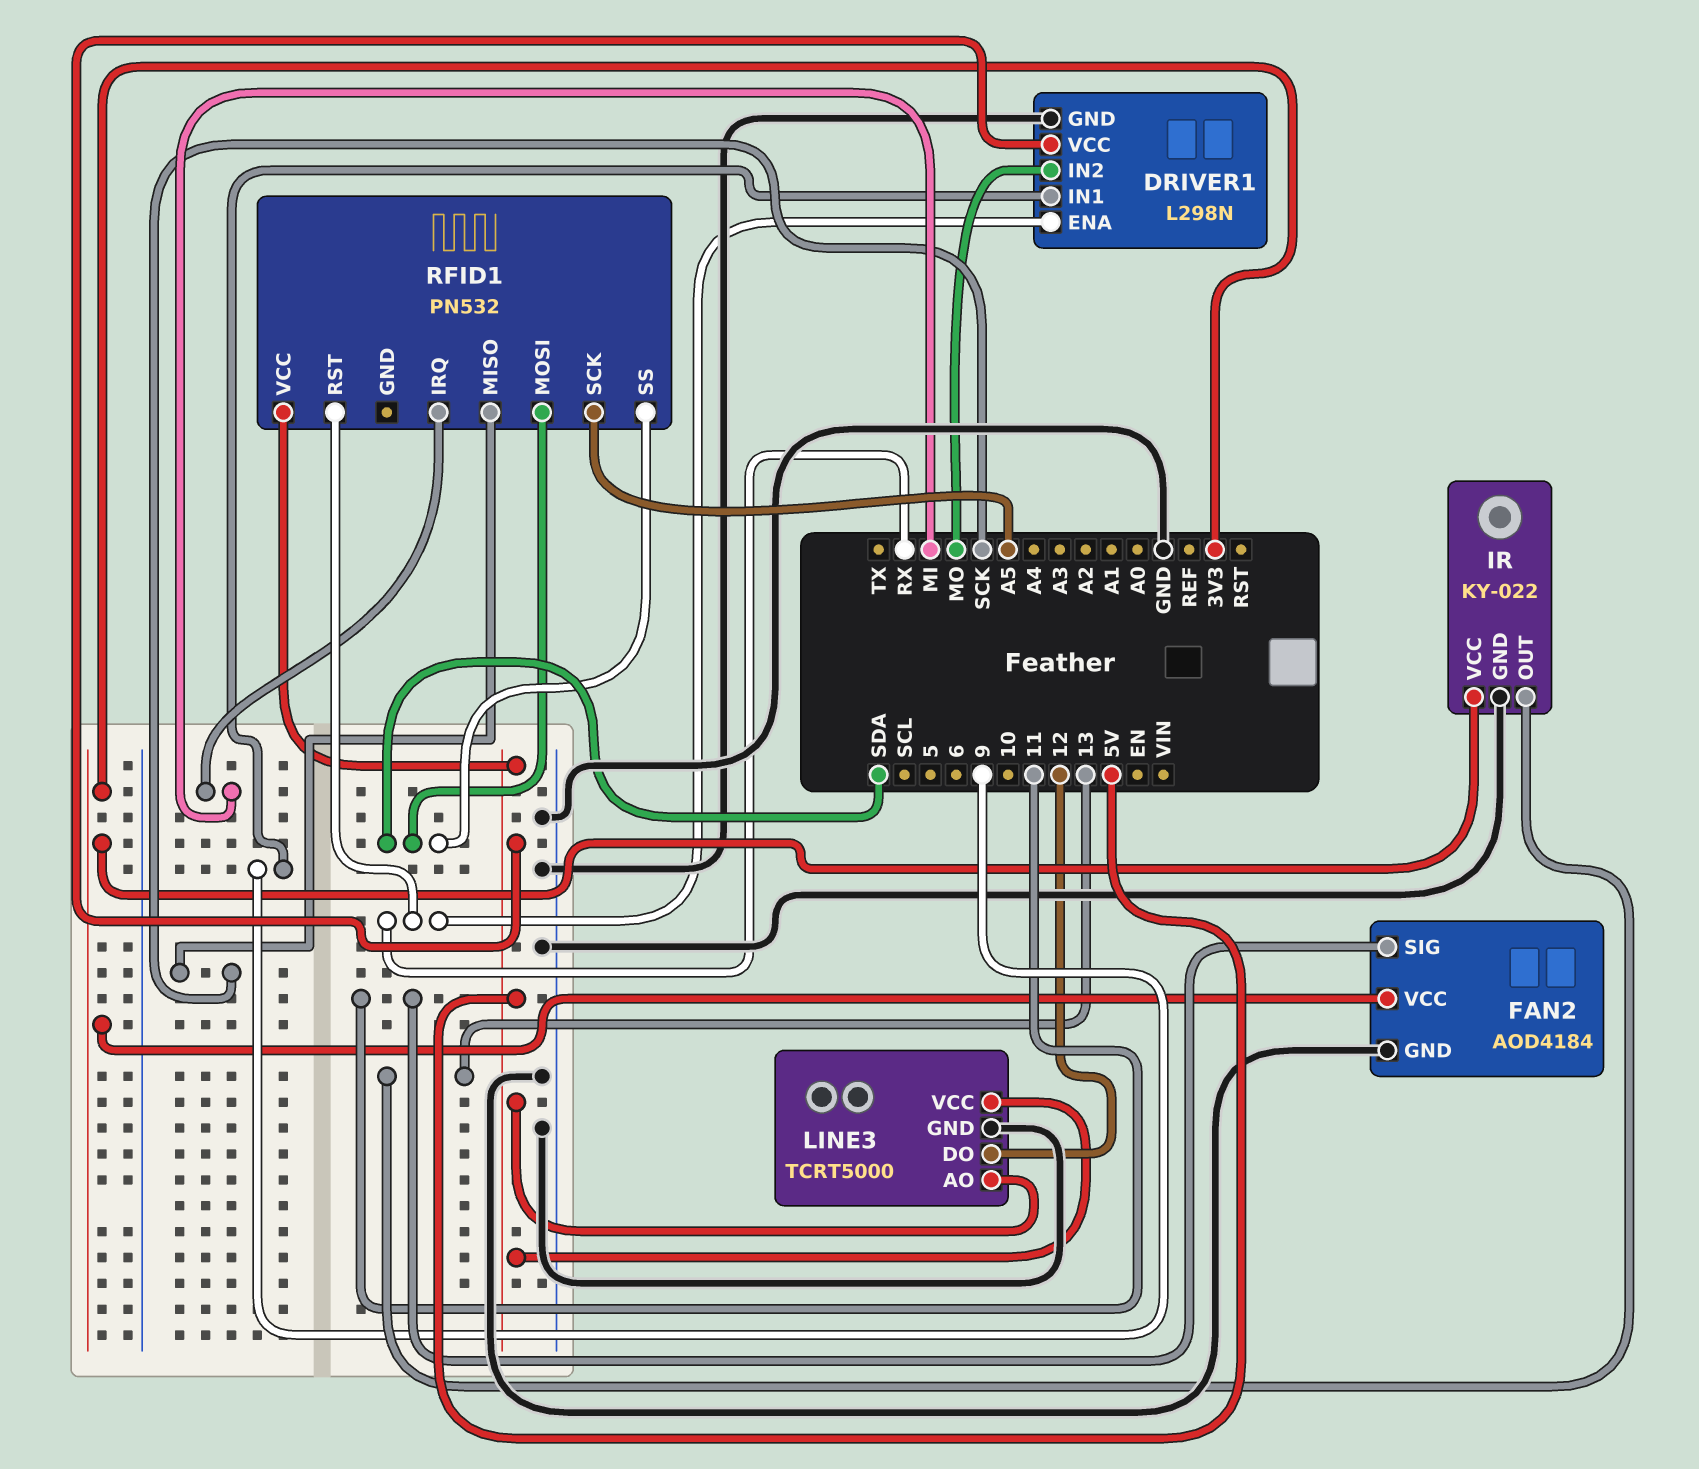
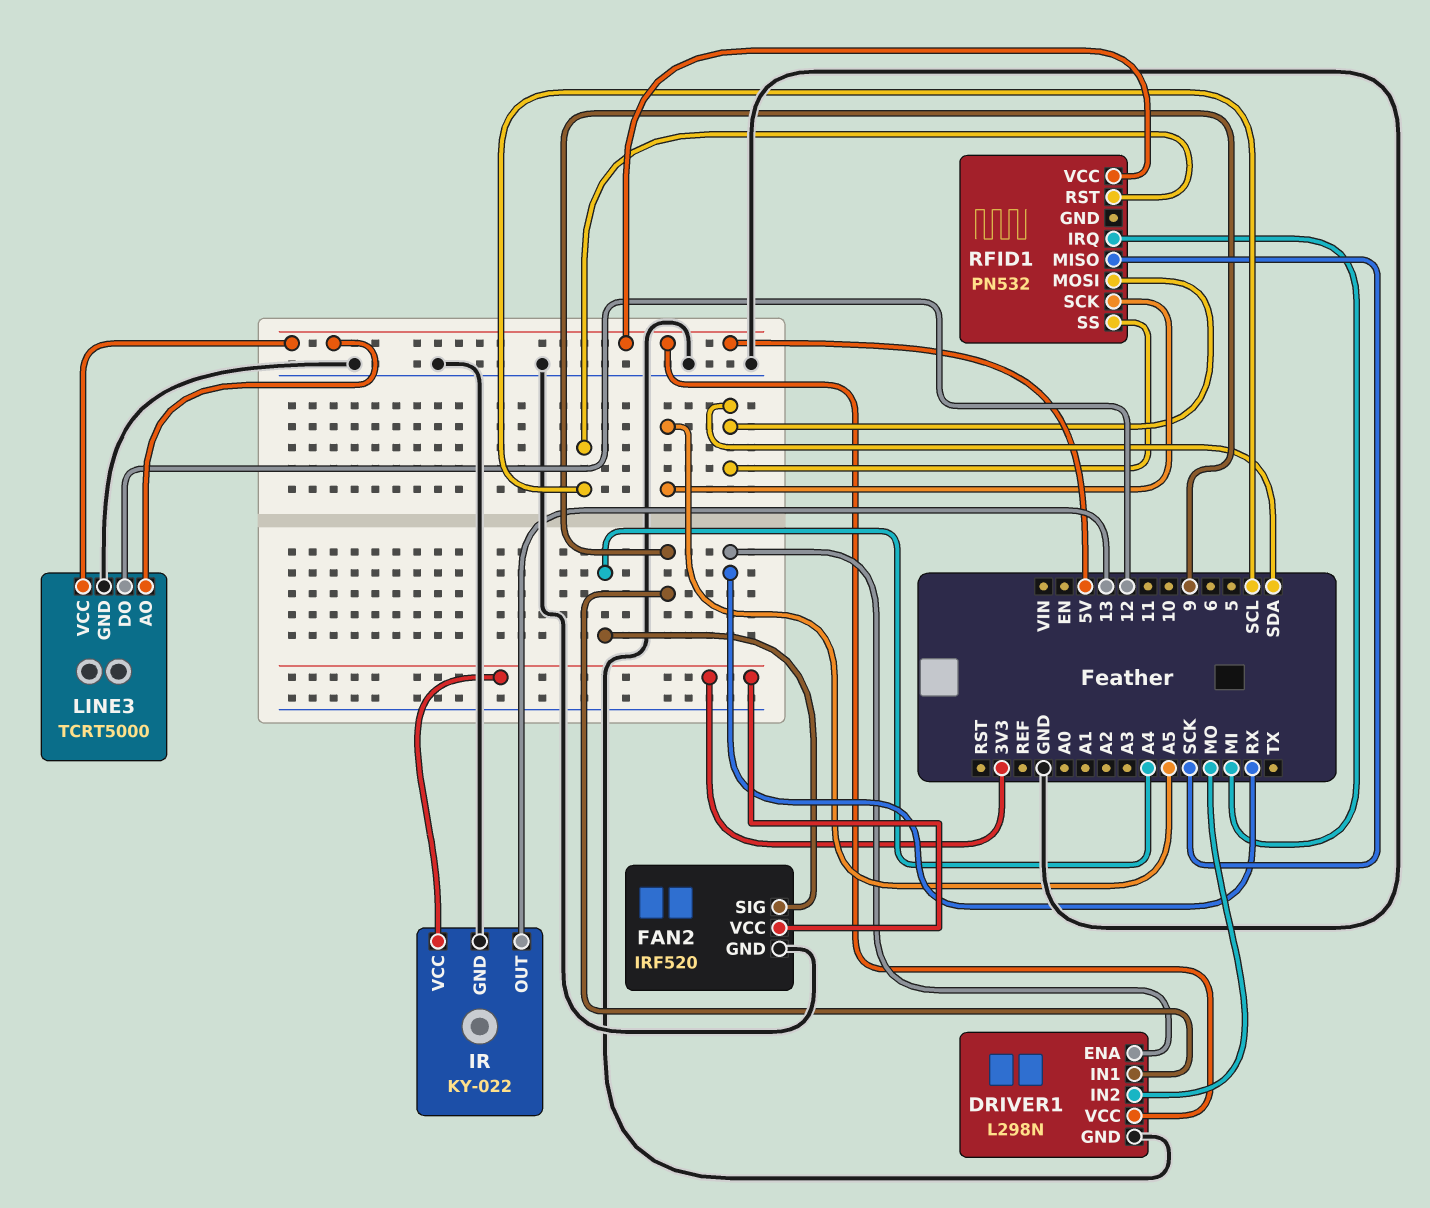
FAN2: AOD4184 -> IRF520
FAN2 pin SIG: 11 -> A4
RFID1 pin RST: RX -> SCL

